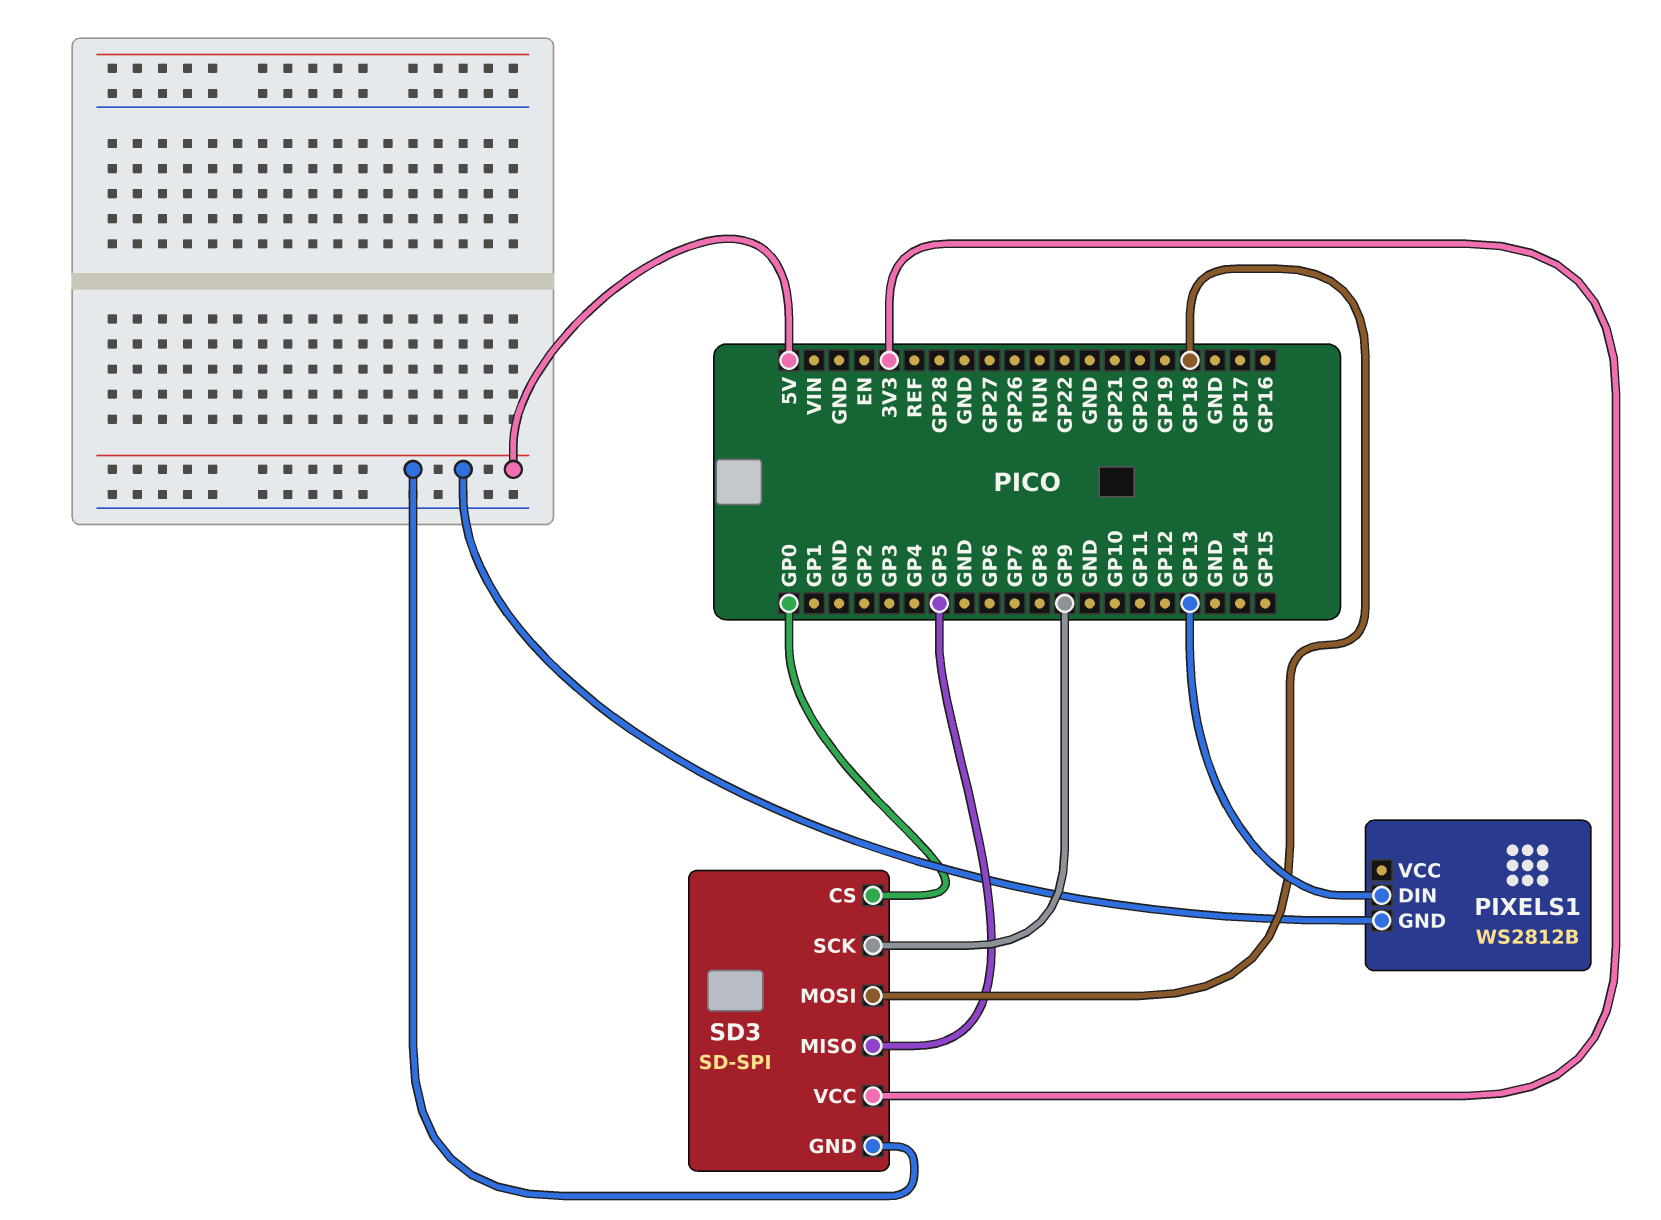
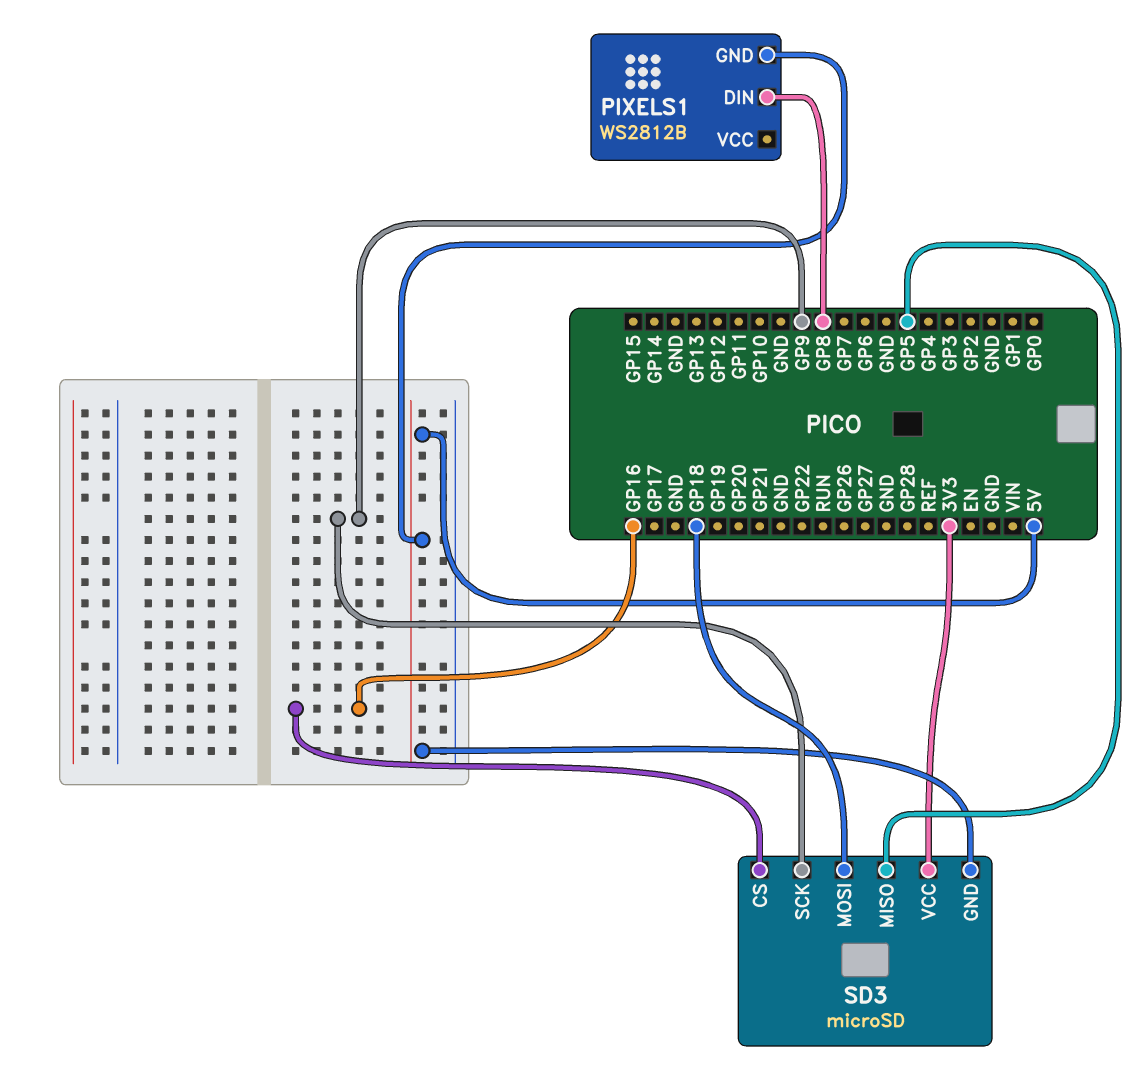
PIXELS1 pin DIN: GP13 -> GP8
SD3: SD-SPI -> microSD
SD3 pin CS: GP0 -> GP16

